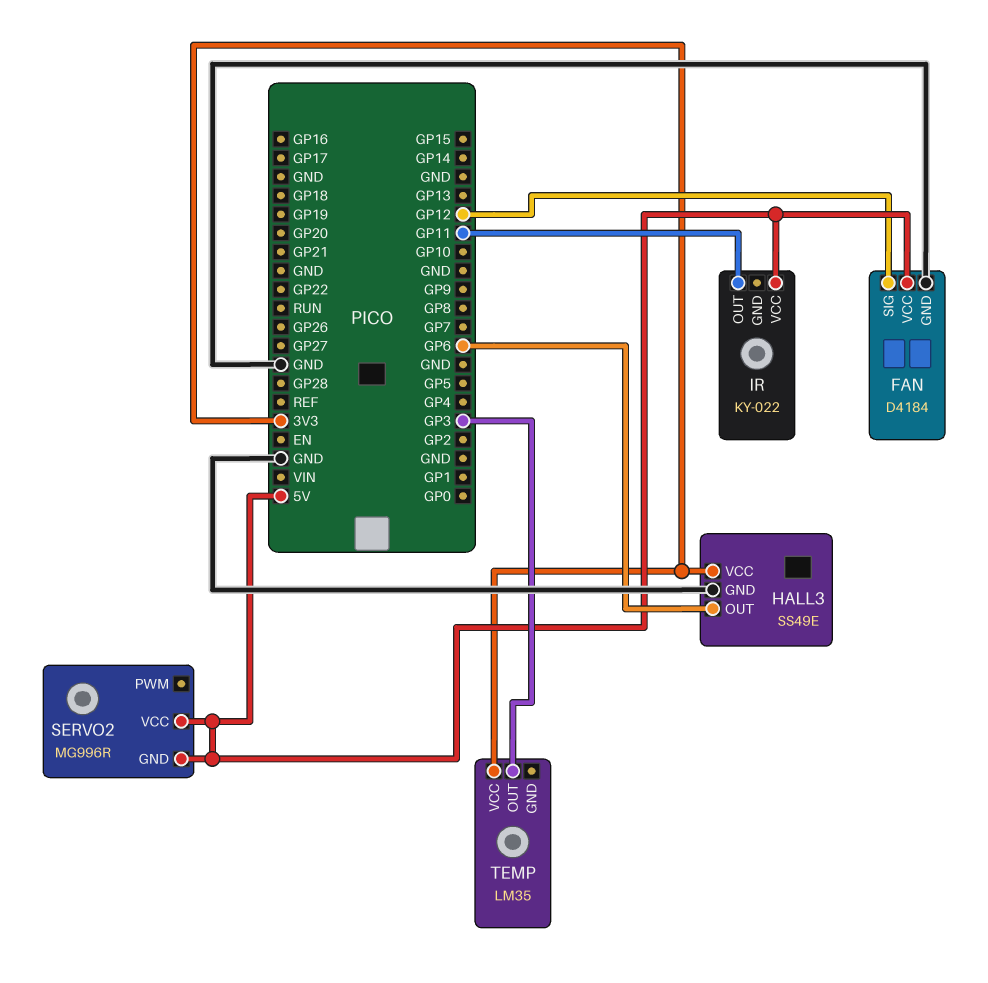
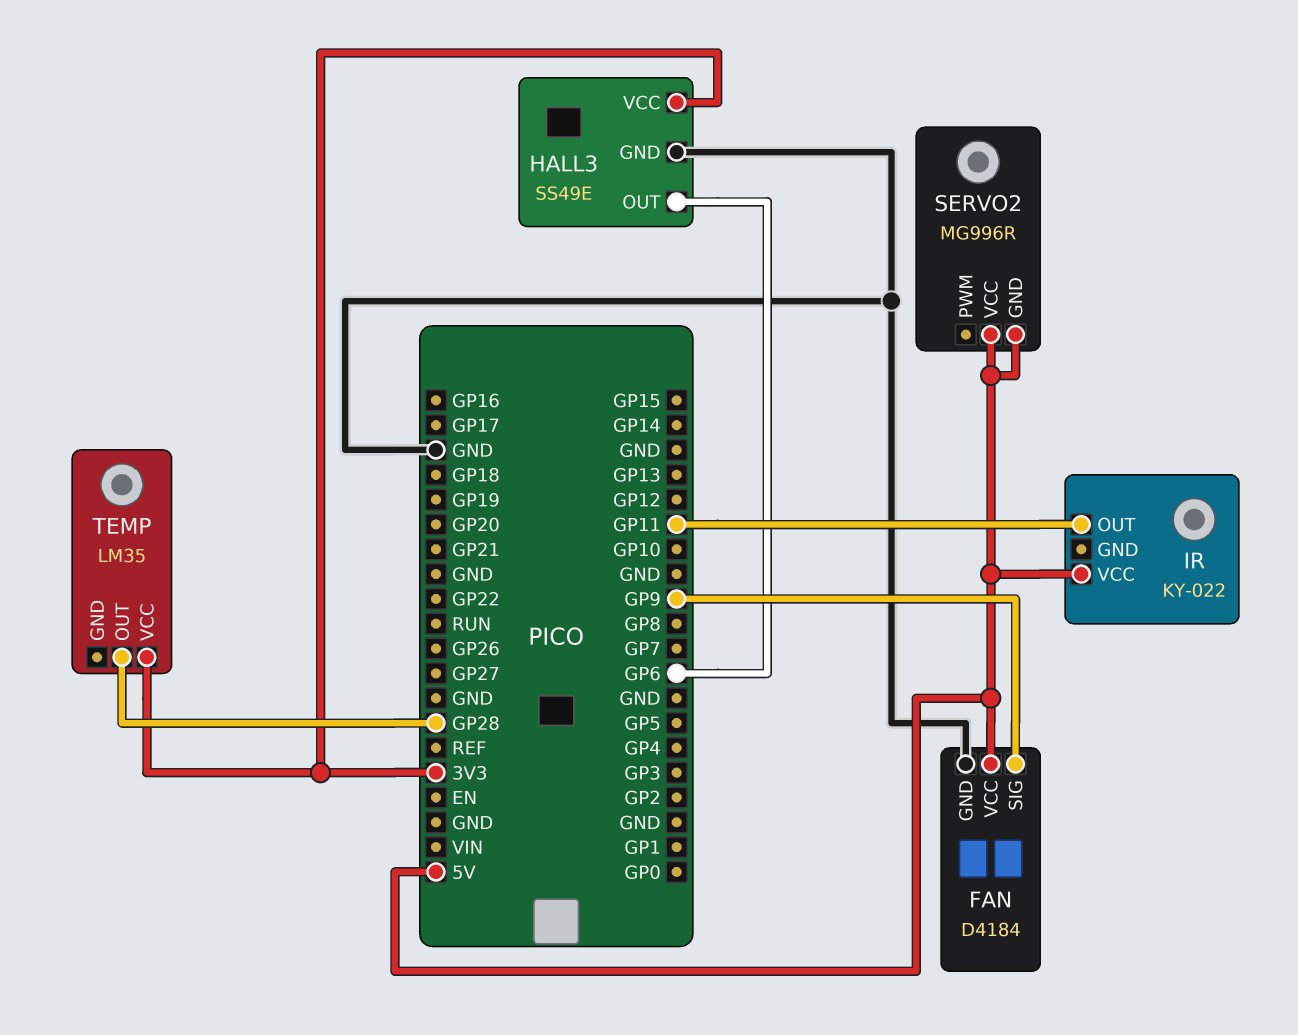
FAN pin SIG: GP12 -> GP9
TEMP pin OUT: GP3 -> GP28

